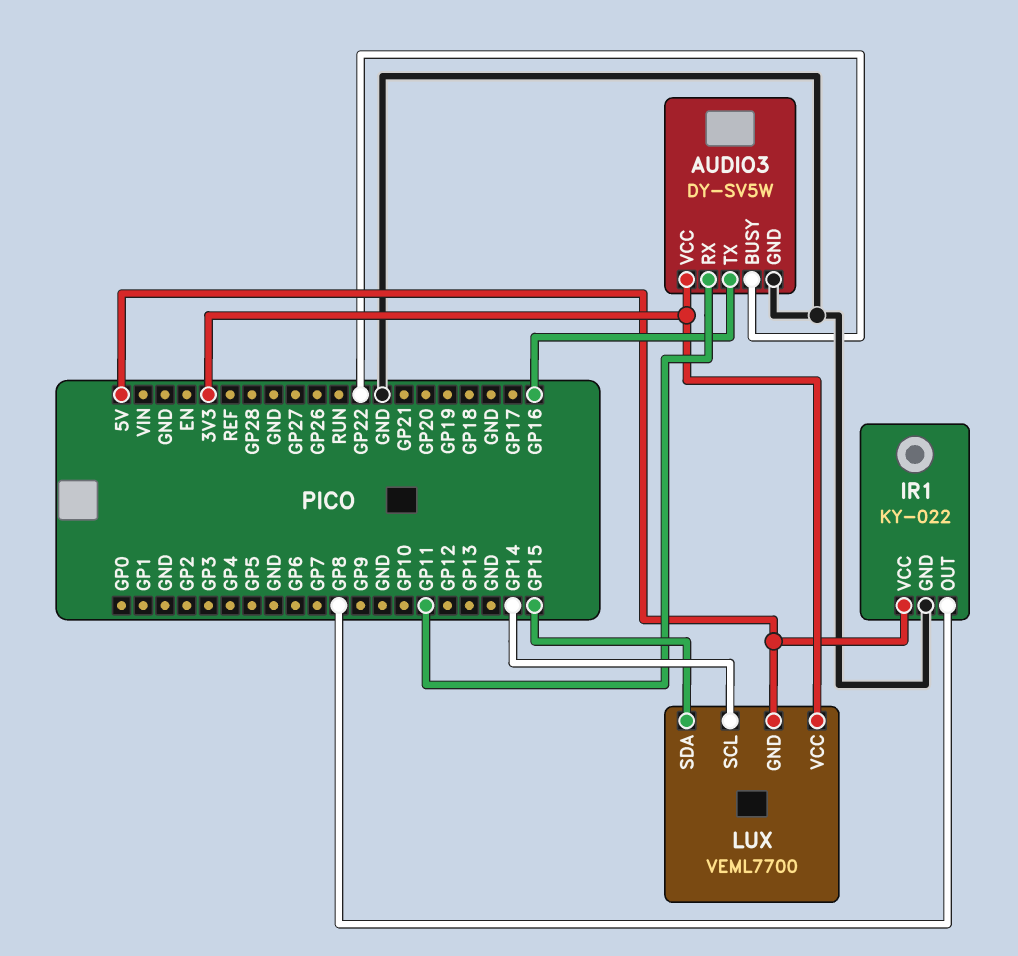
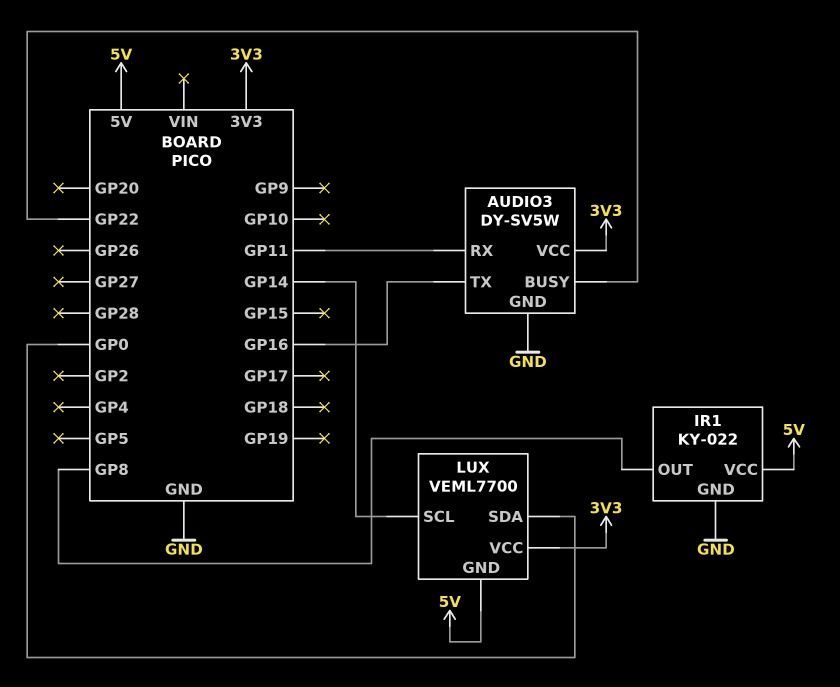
LUX pin SDA: GP15 -> GP0

